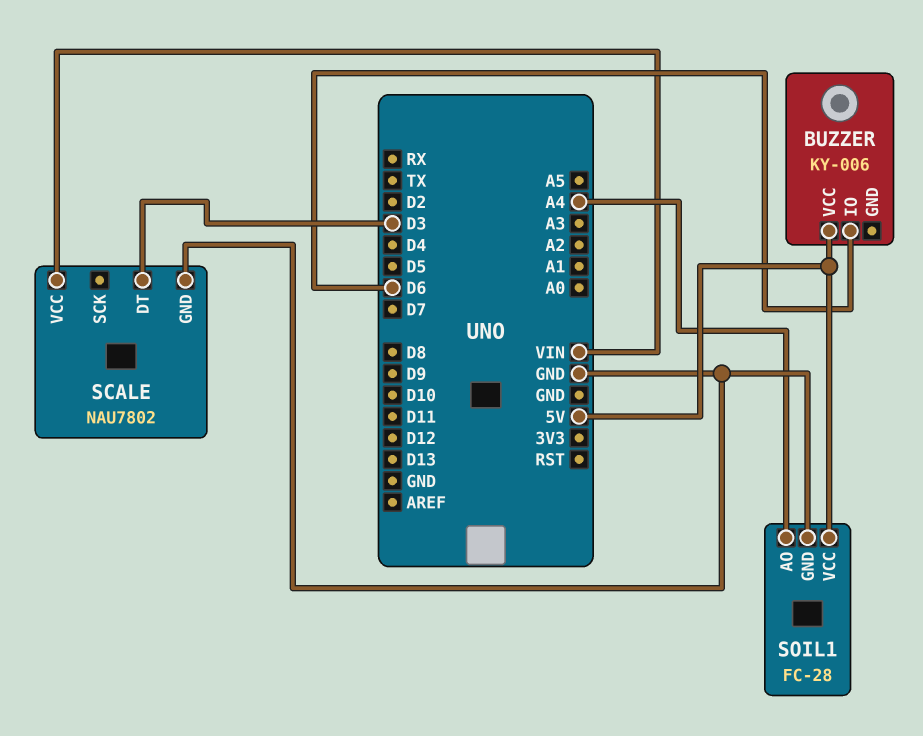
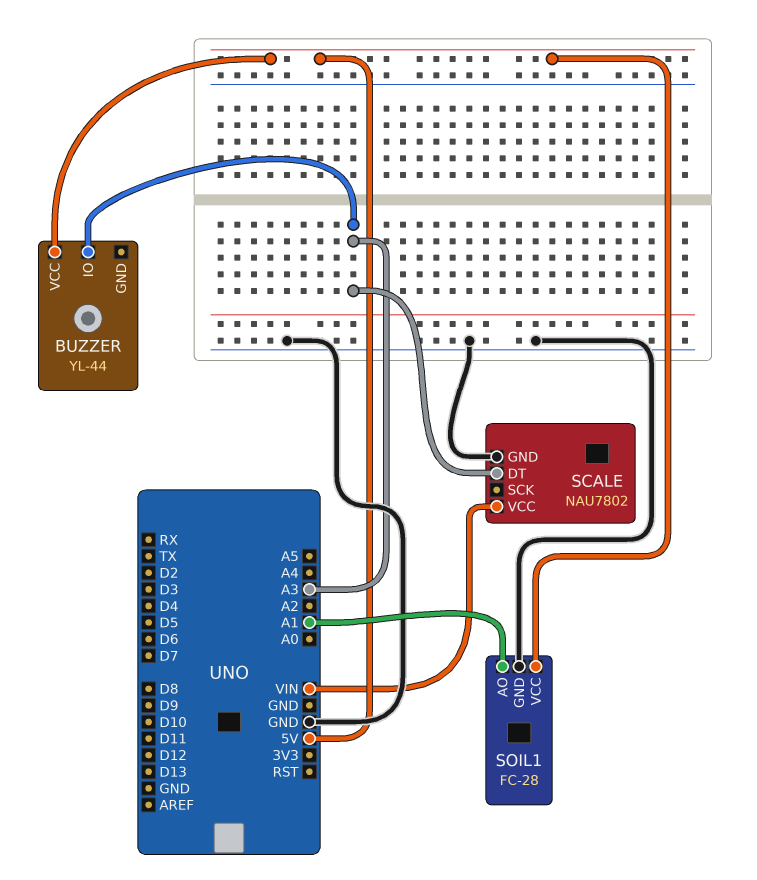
BUZZER: KY-006 -> YL-44
BUZZER pin IO: D6 -> A3
SCALE pin DT: D3 -> A3
SOIL1 pin AO: A4 -> A1

